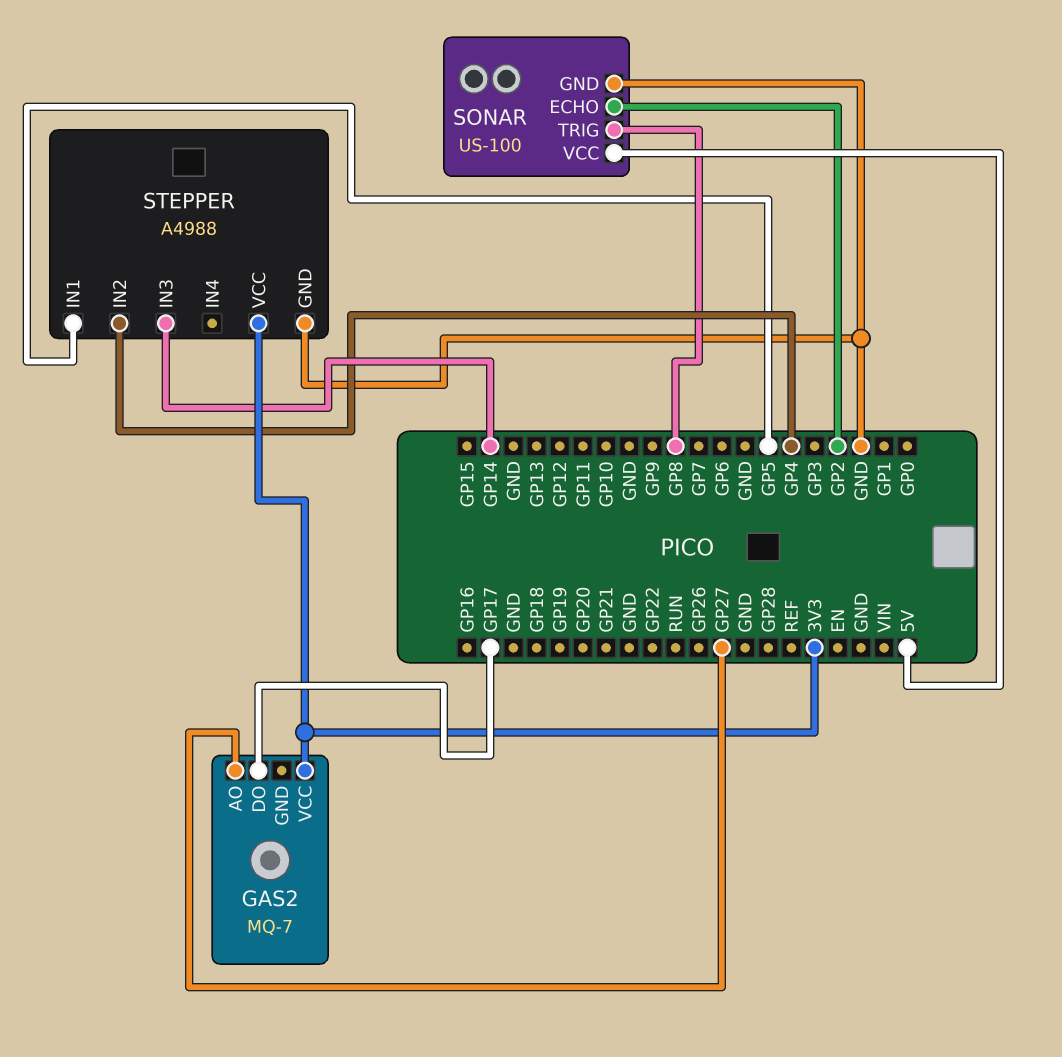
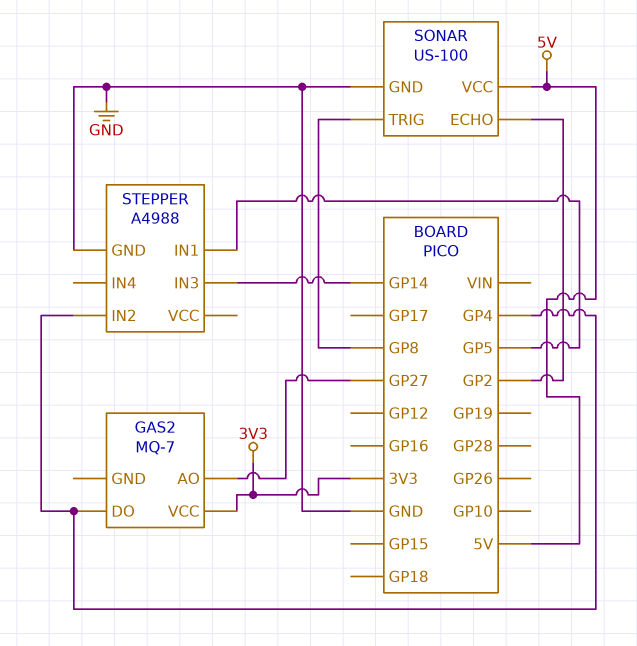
GAS2 pin DO: GP17 -> GP4
STEPPER pin VCC: 3V3 -> none

